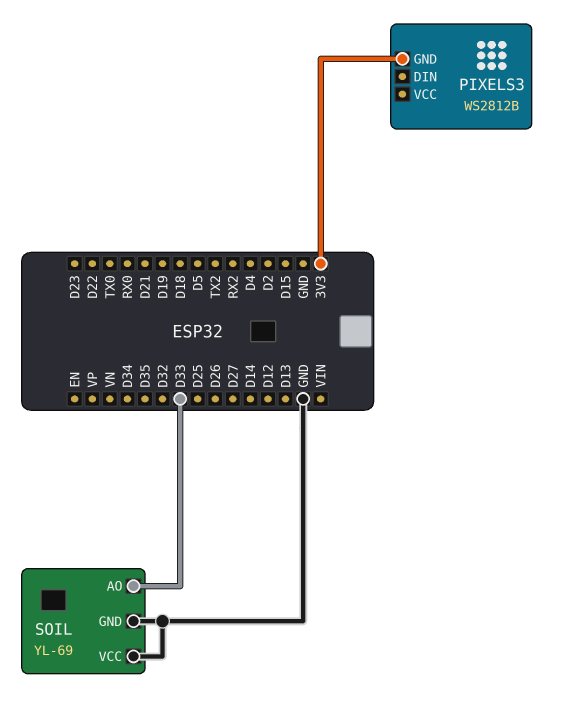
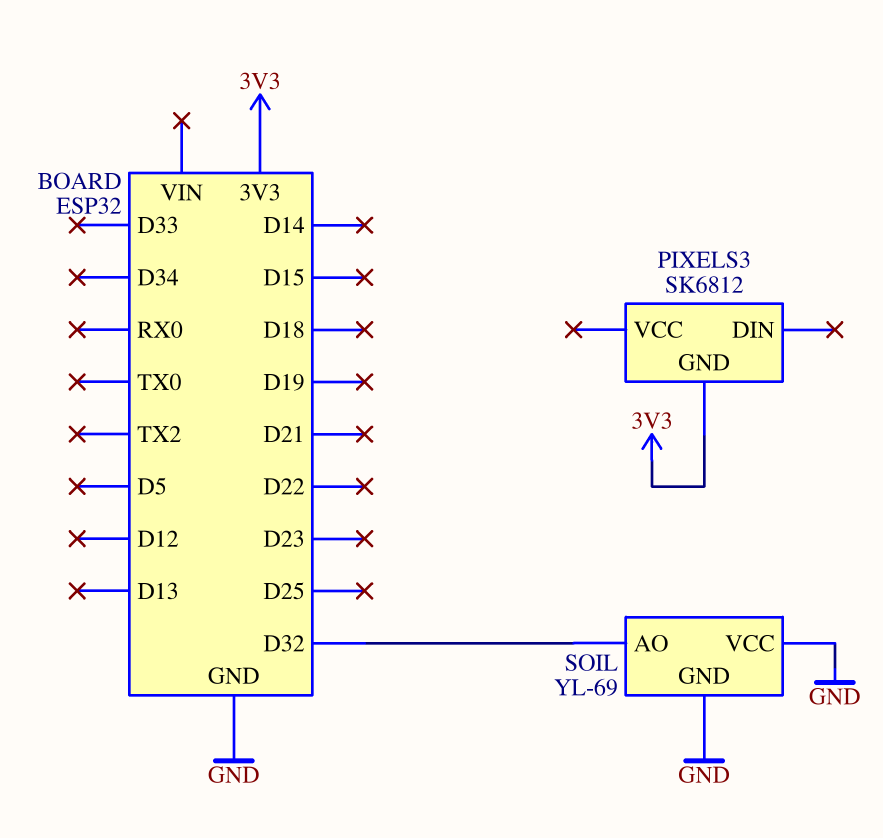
PIXELS3: WS2812B -> SK6812
SOIL pin AO: D33 -> D32

